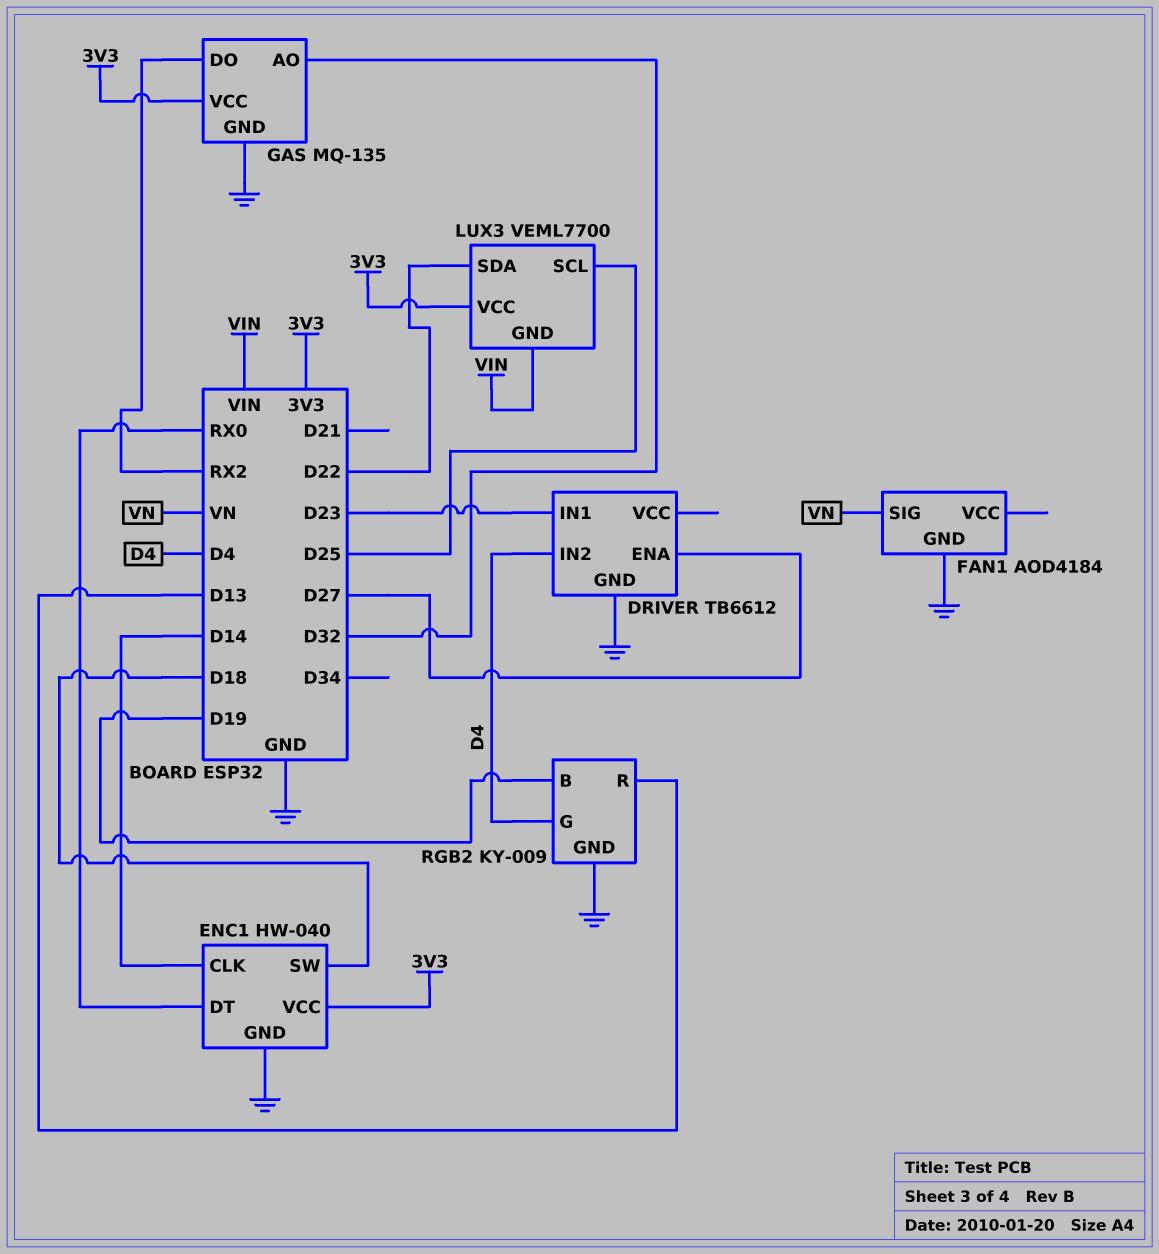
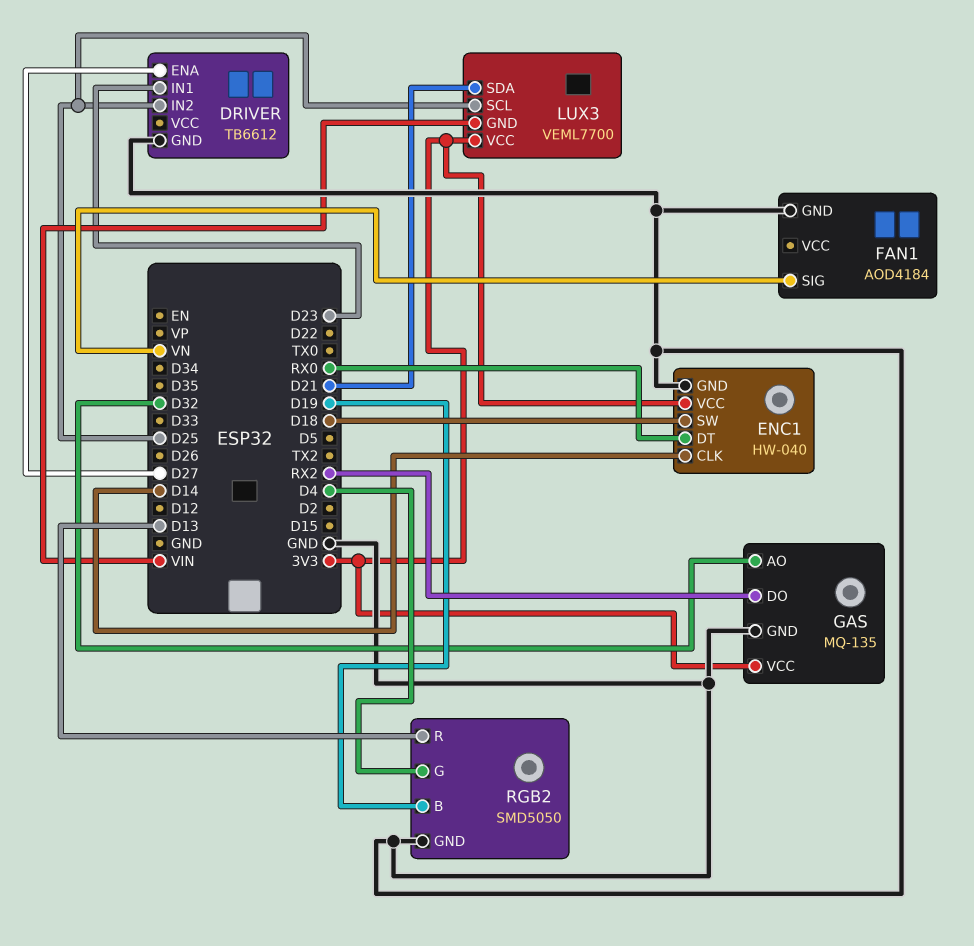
DRIVER pin IN2: D4 -> D25
LUX3 pin SDA: D22 -> D21
RGB2: KY-009 -> SMD5050

